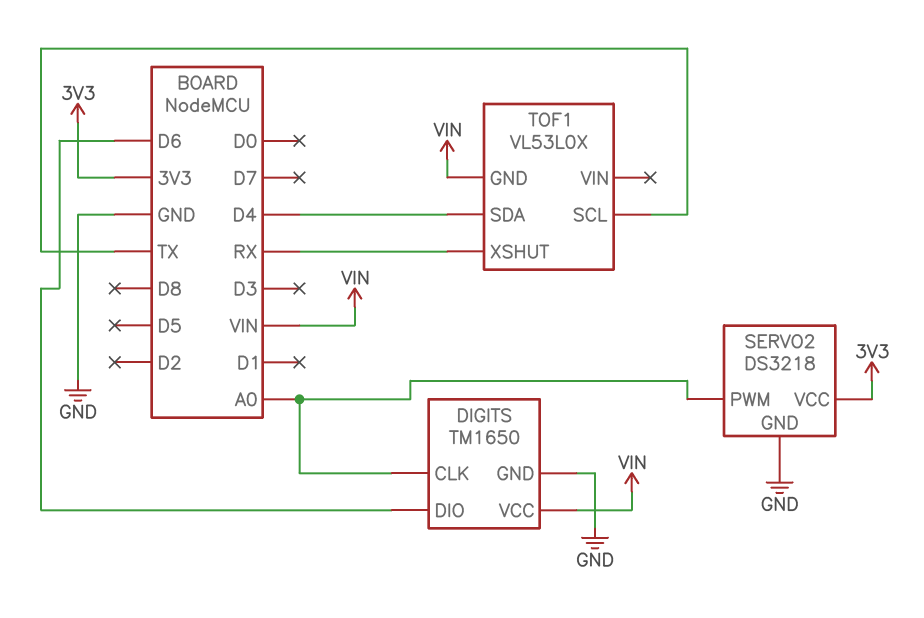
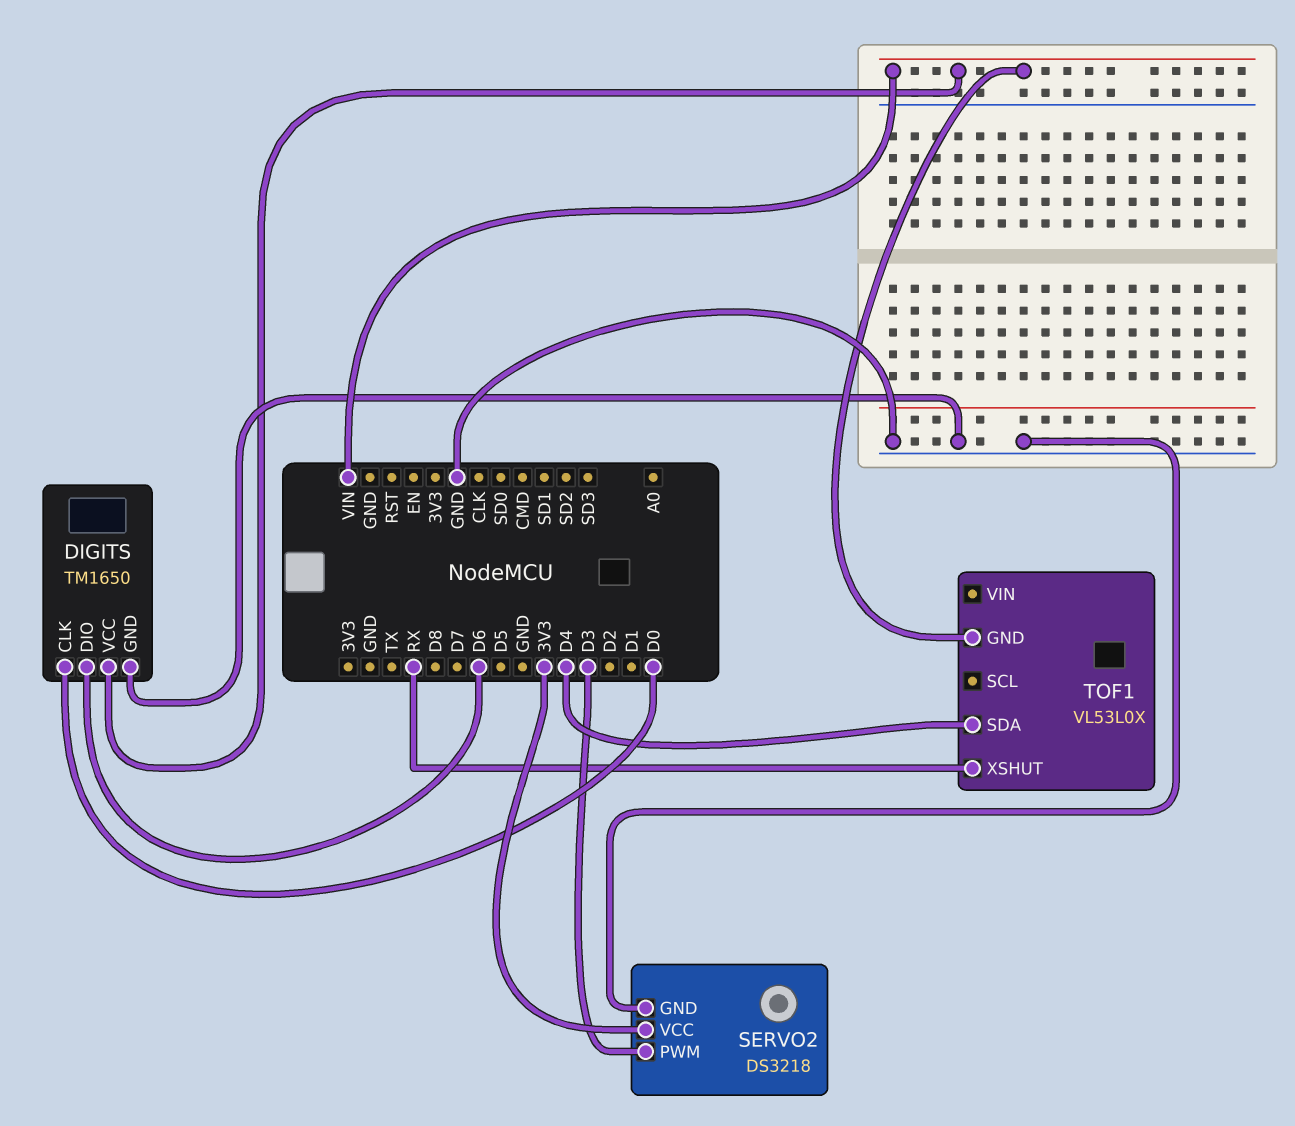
DIGITS pin CLK: A0 -> D0
SERVO2 pin PWM: A0 -> D3
TOF1 pin SCL: TX -> none

